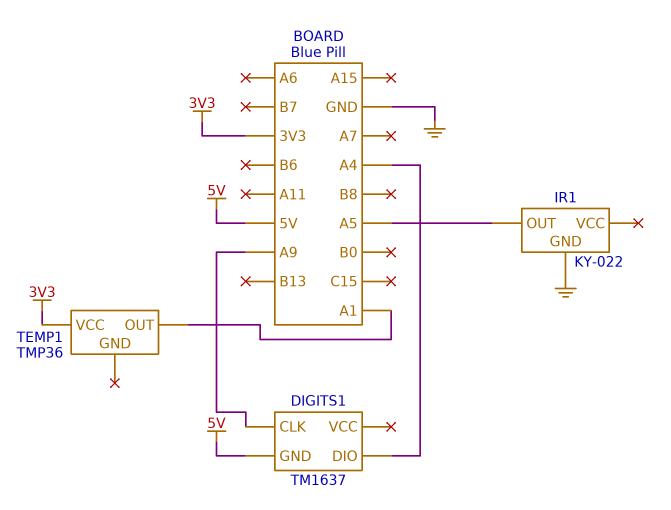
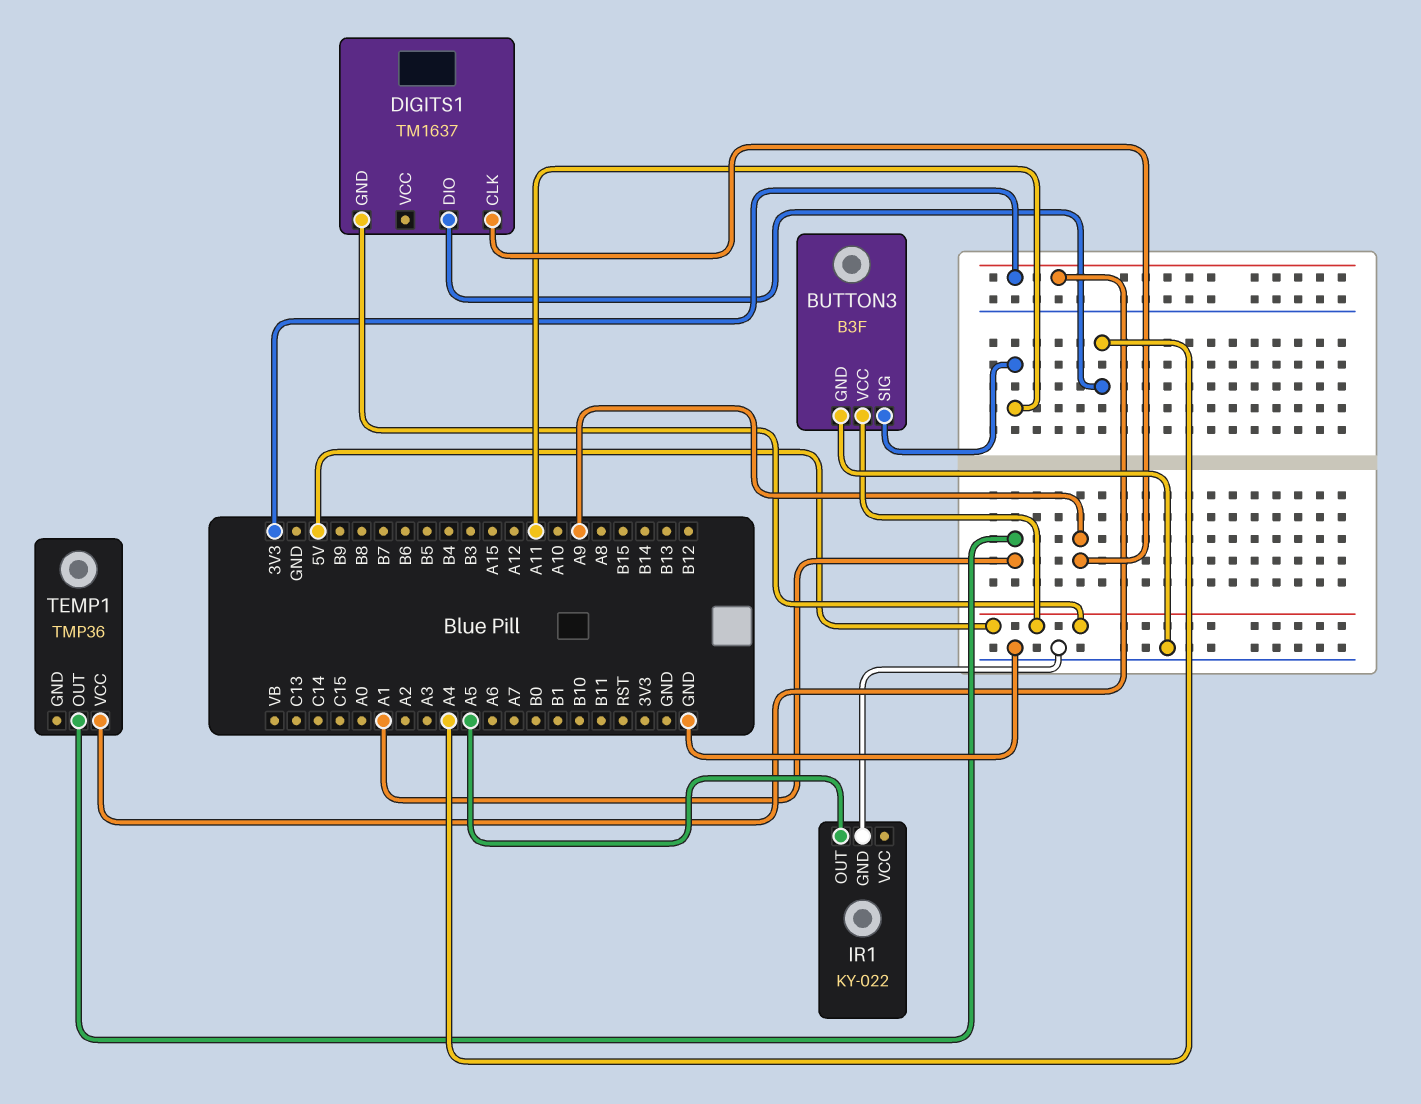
BUTTON3: none -> B3F
BUTTON3 pin GND: none -> GND
BUTTON3 pin SIG: none -> A11
BUTTON3 pin VCC: none -> 5V

